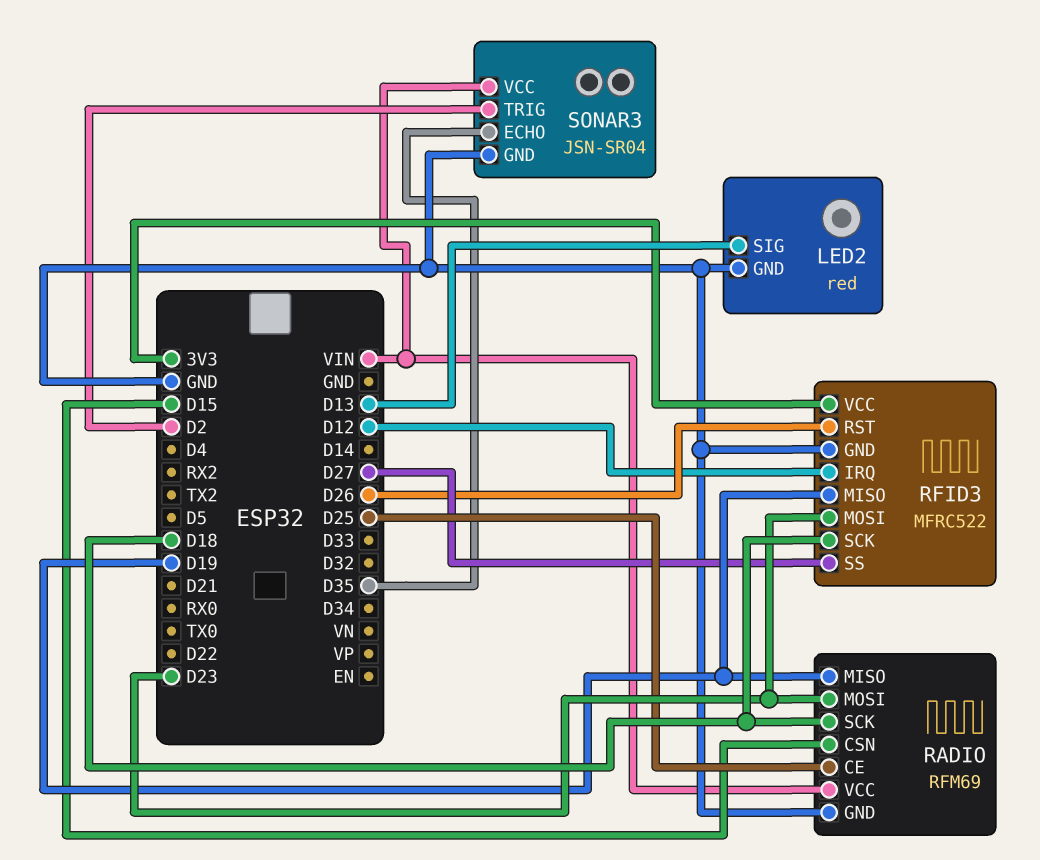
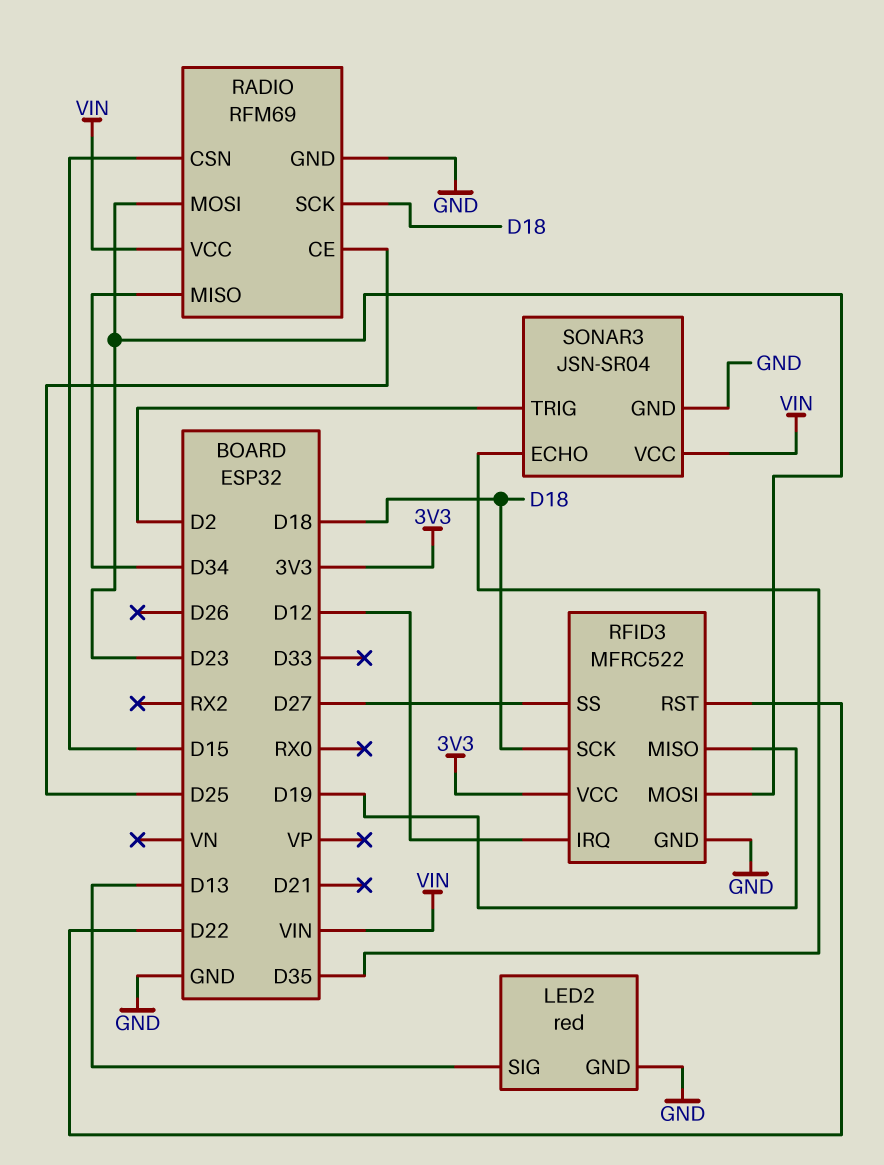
RADIO pin MISO: D19 -> D34
RFID3 pin RST: D26 -> D22

